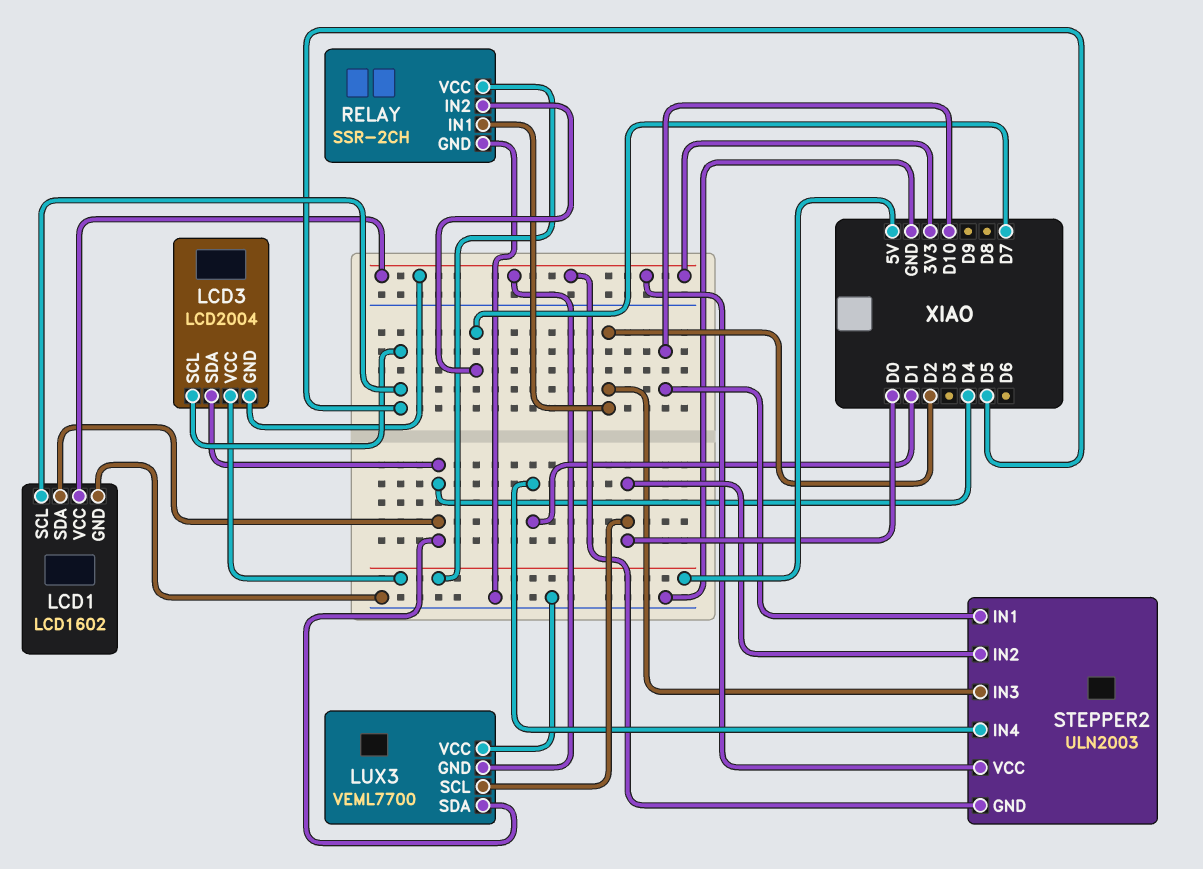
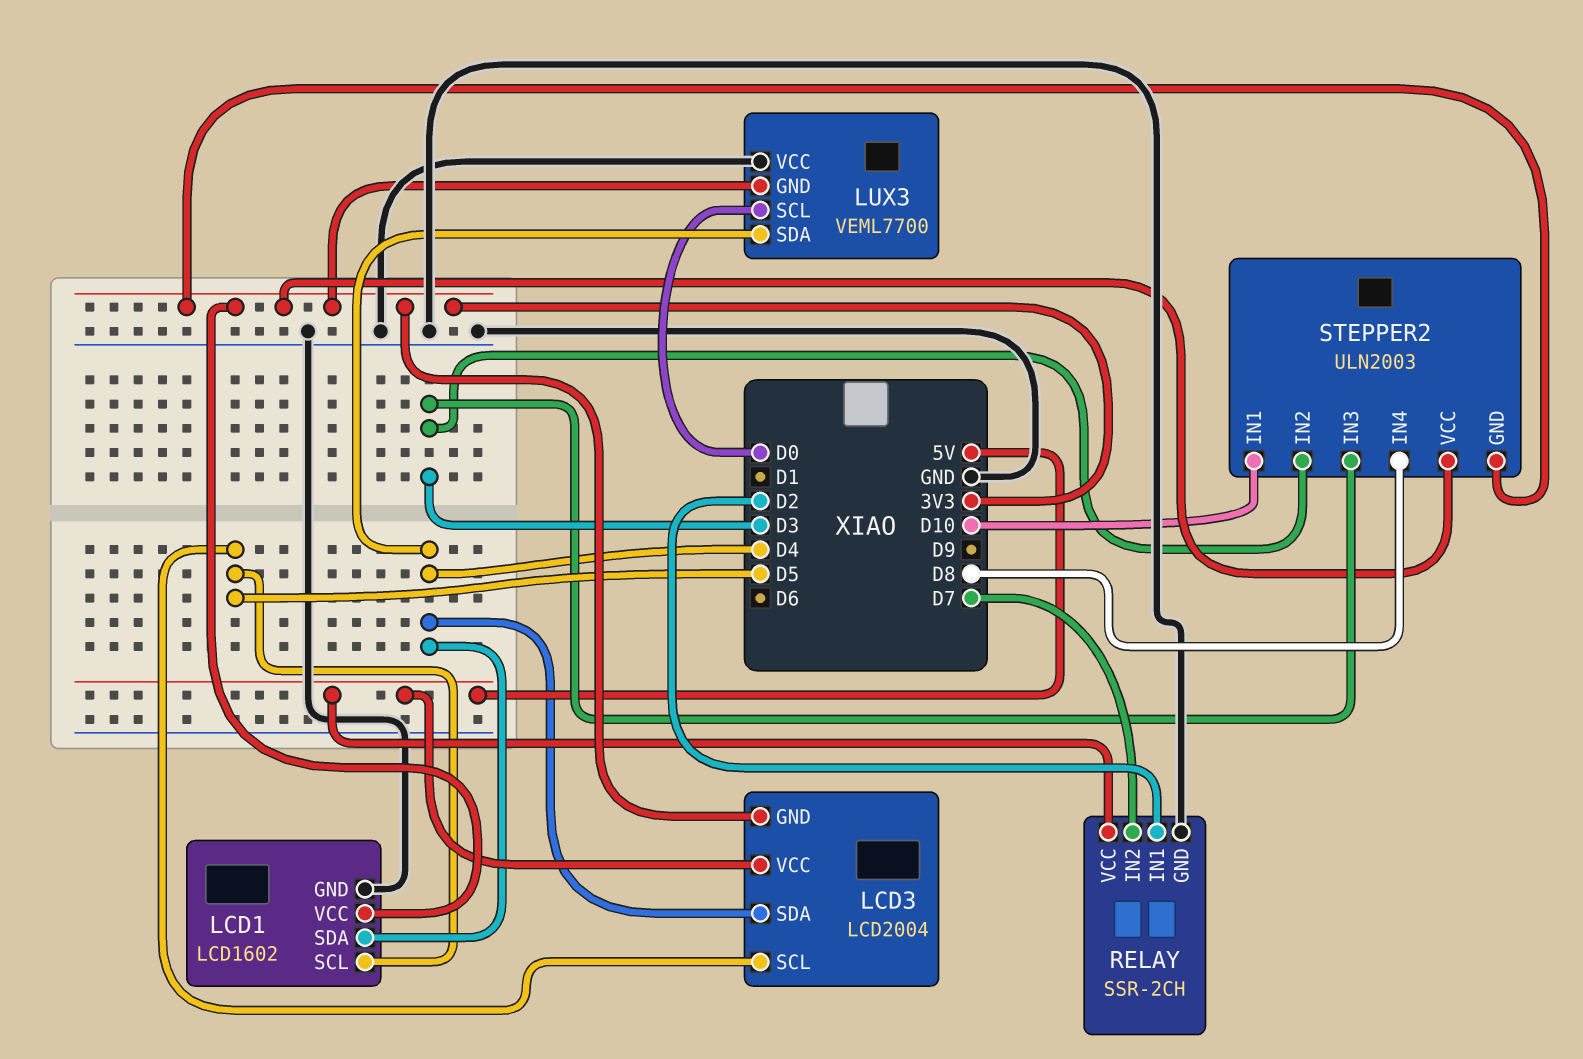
STEPPER2 pin IN2: D0 -> D3
STEPPER2 pin IN3: D2 -> D3
STEPPER2 pin IN4: D1 -> D8

